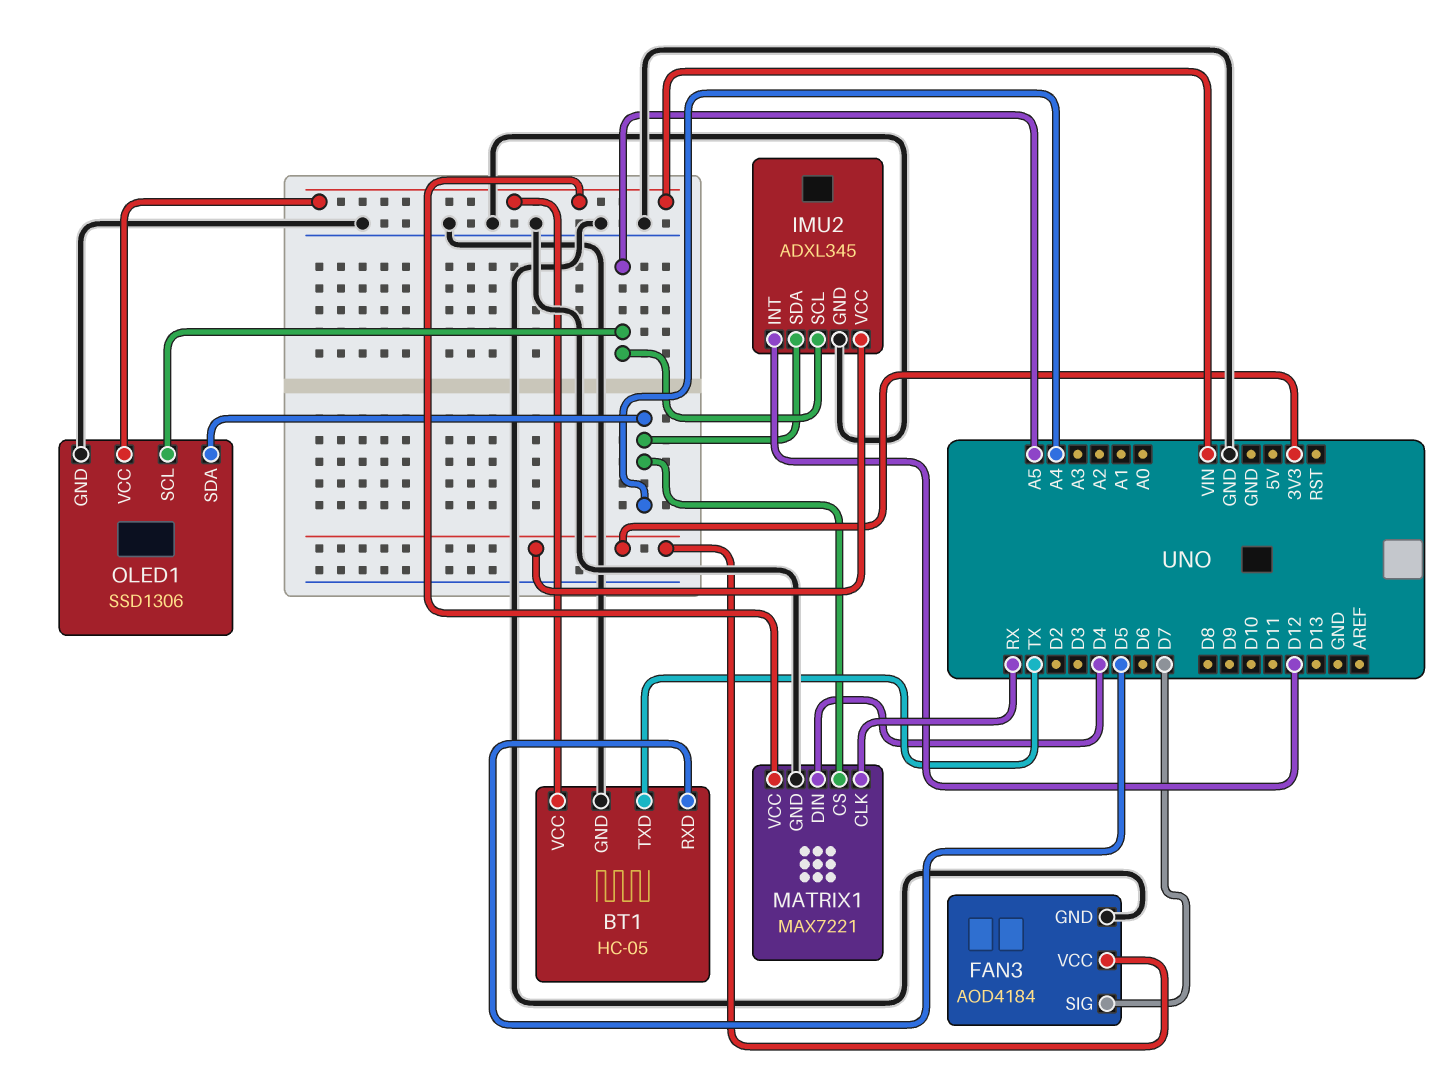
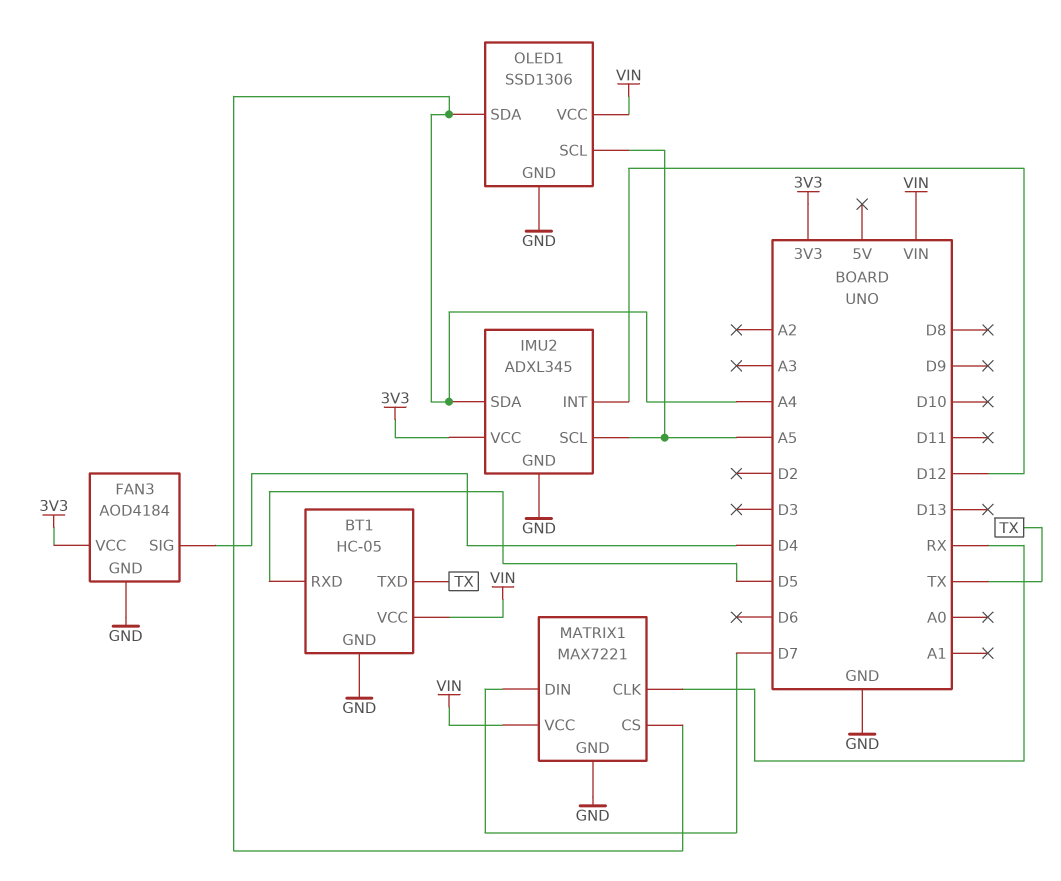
FAN3 pin SIG: D7 -> D4
MATRIX1 pin DIN: D4 -> D7

